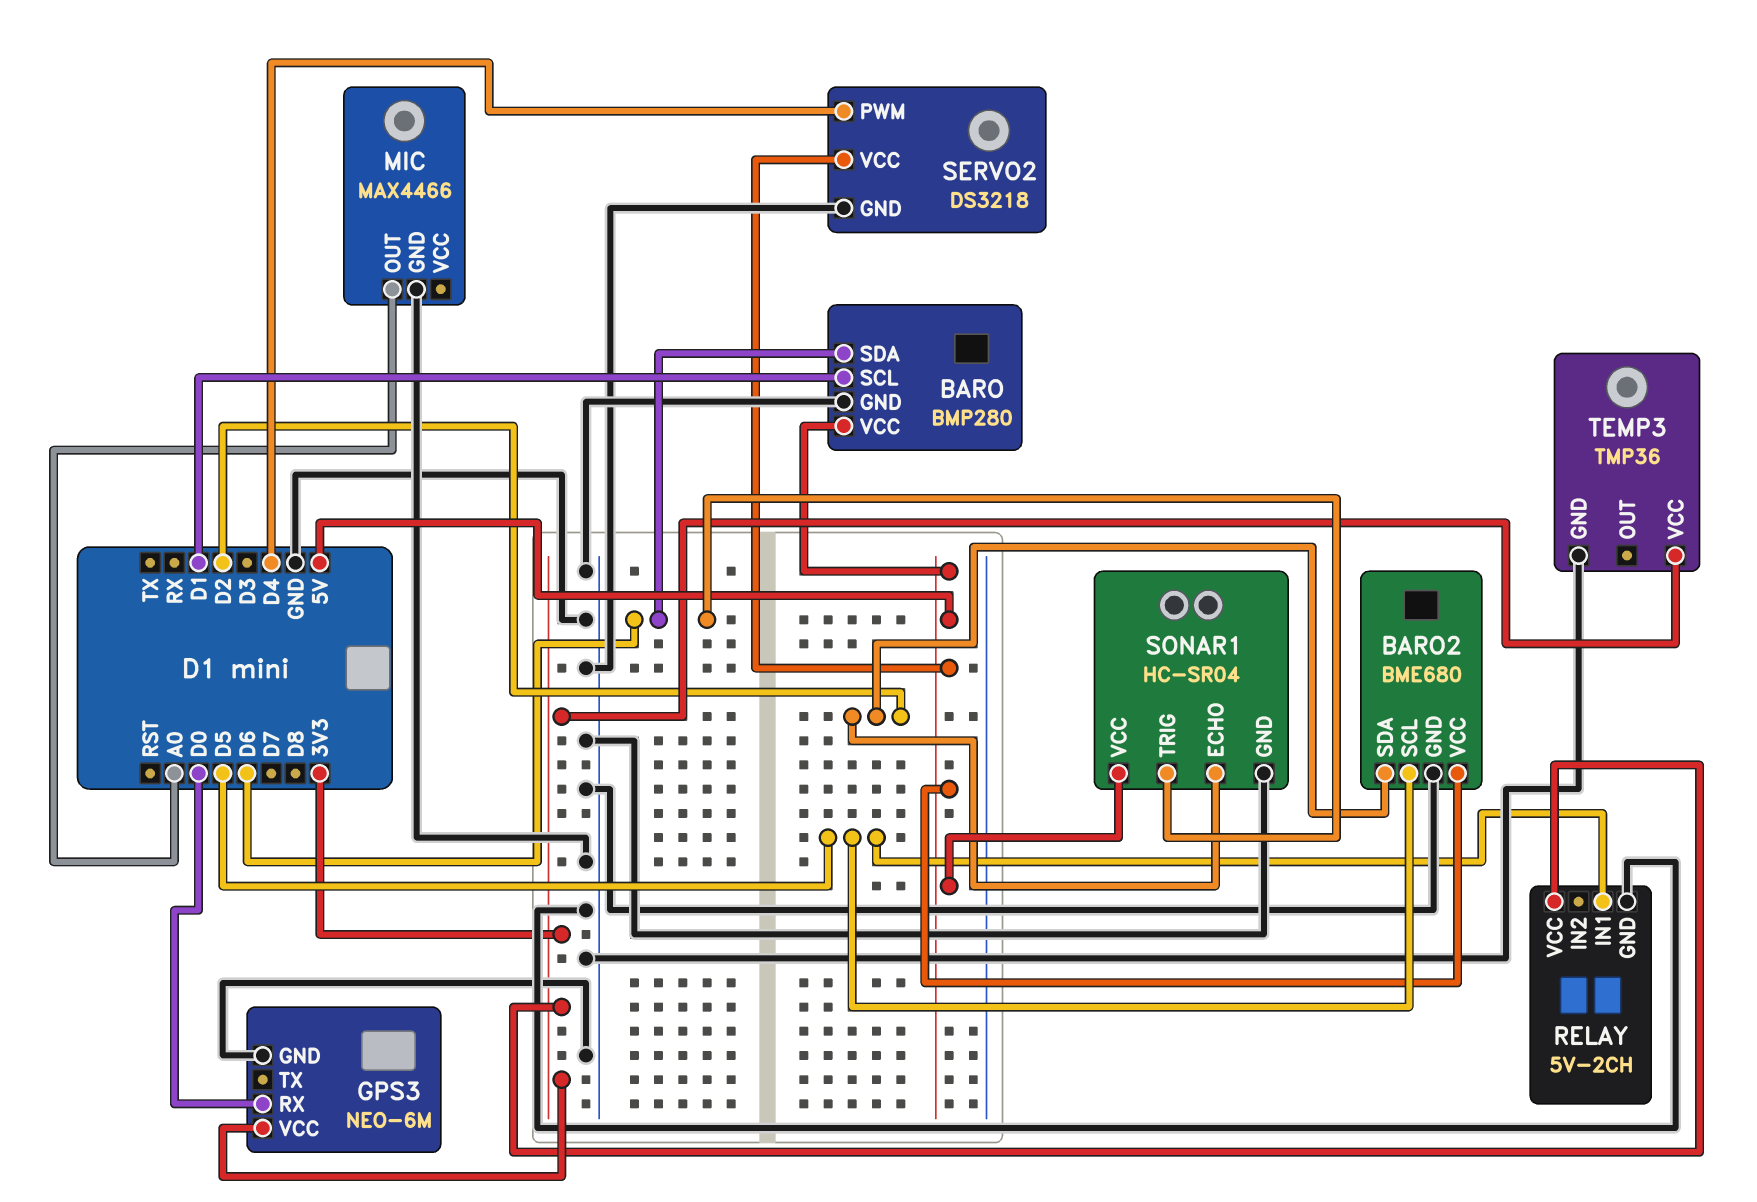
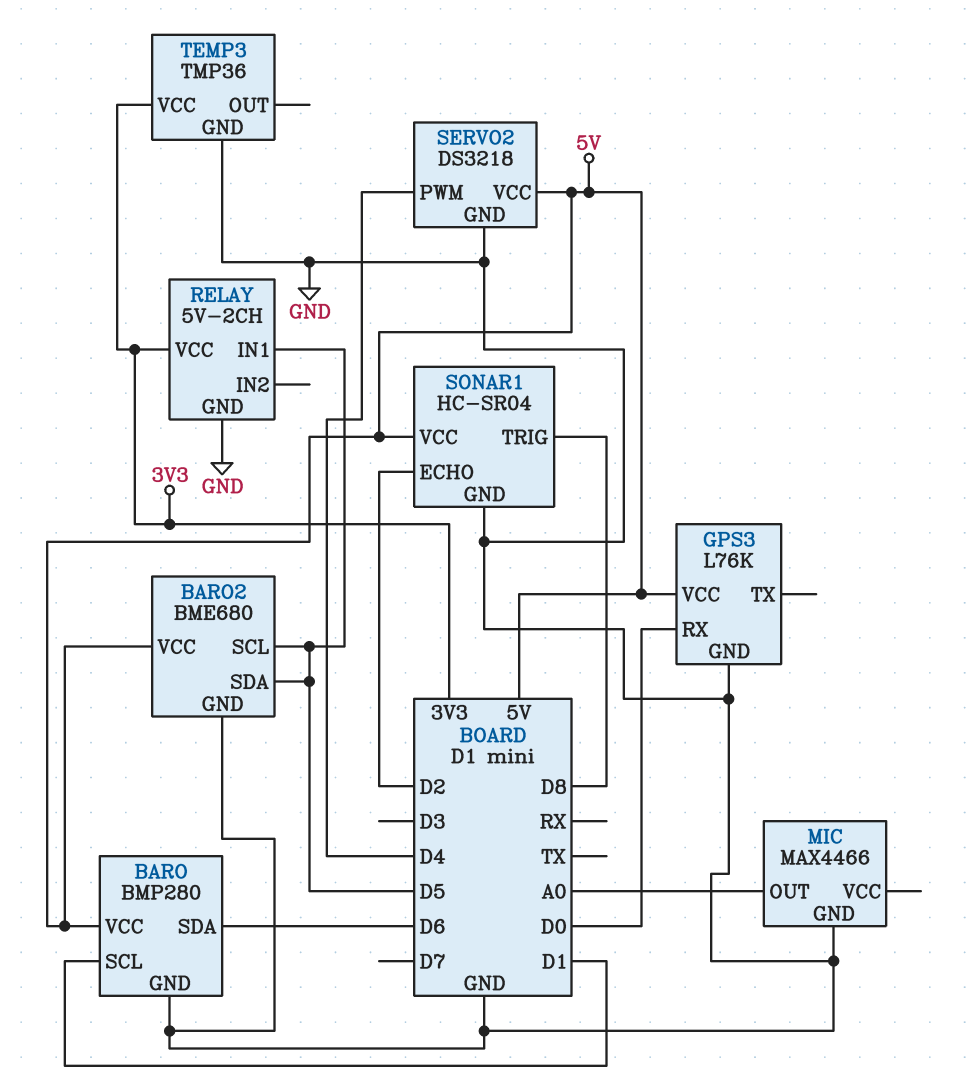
BARO2 pin SDA: D2 -> D5
GPS3: NEO-6M -> L76K
GPS3 pin VCC: 3V3 -> 5V
SONAR1 pin TRIG: D6 -> D8

